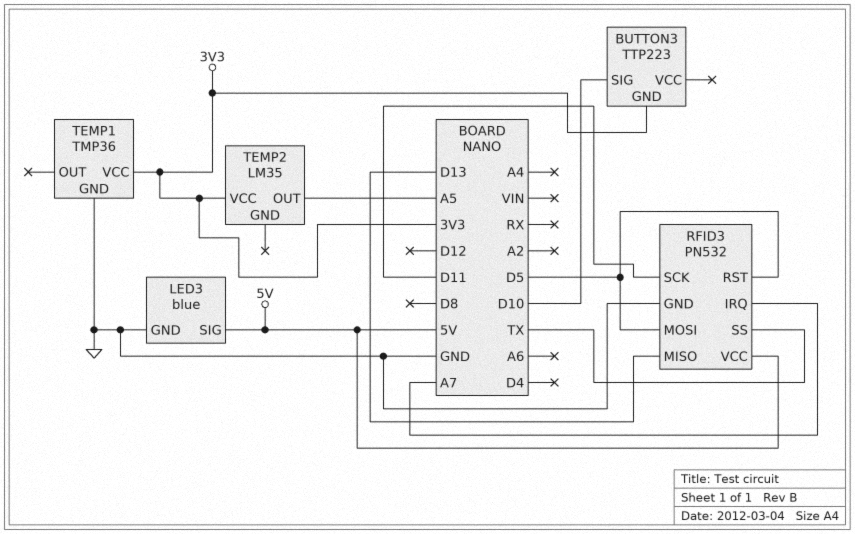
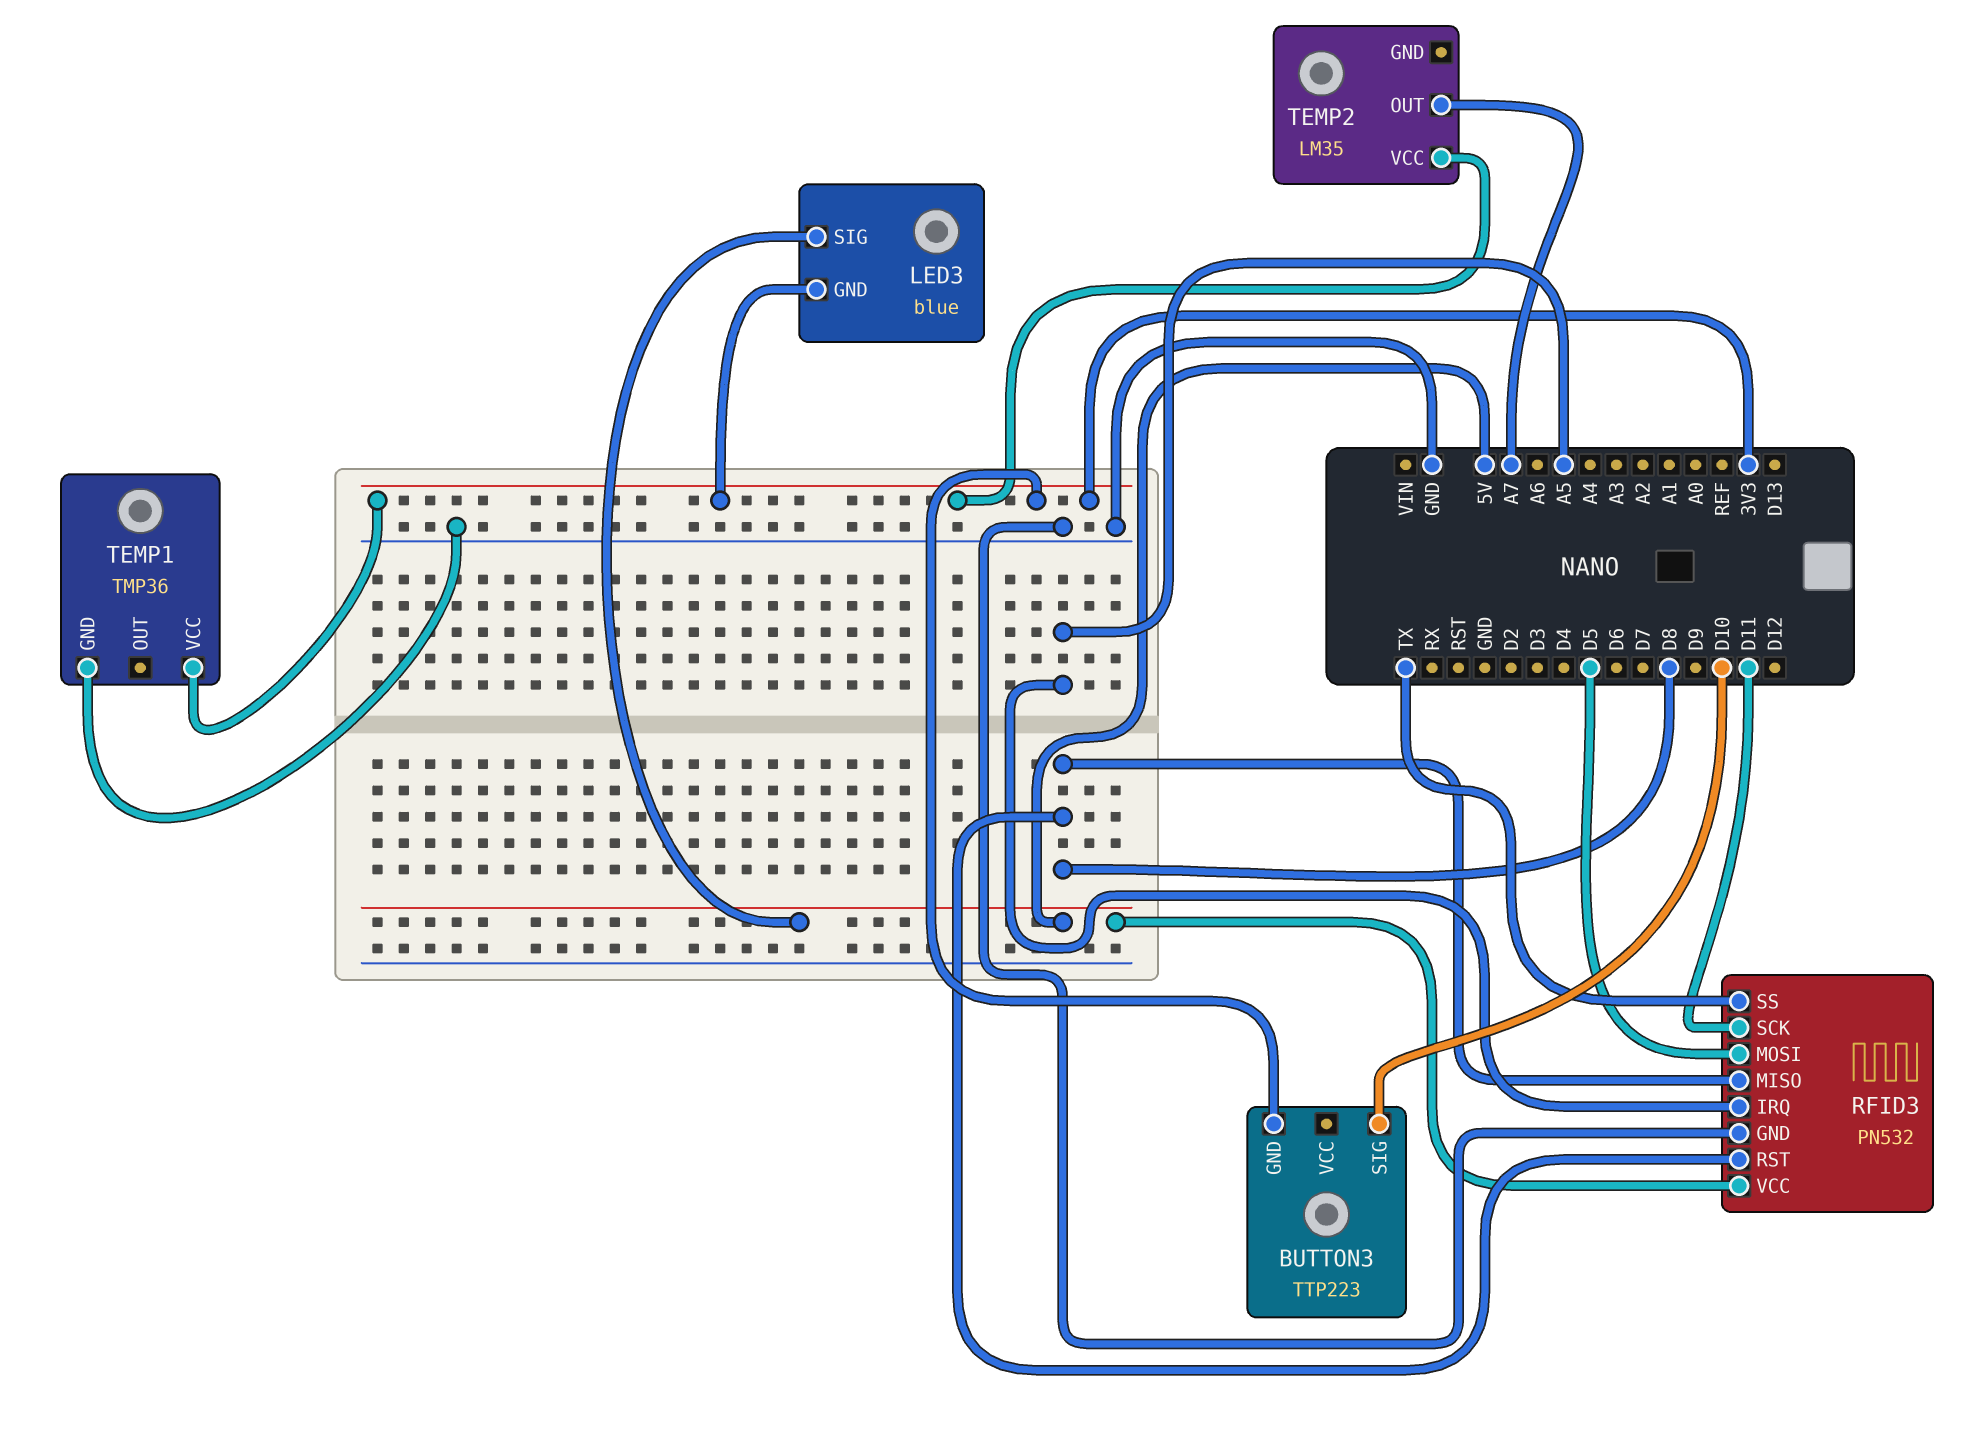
LED3 pin GND: GND -> 3V3
RFID3 pin IRQ: A7 -> A5
RFID3 pin MISO: D13 -> D8
RFID3 pin RST: D5 -> D8
TEMP2 pin OUT: A5 -> A7

